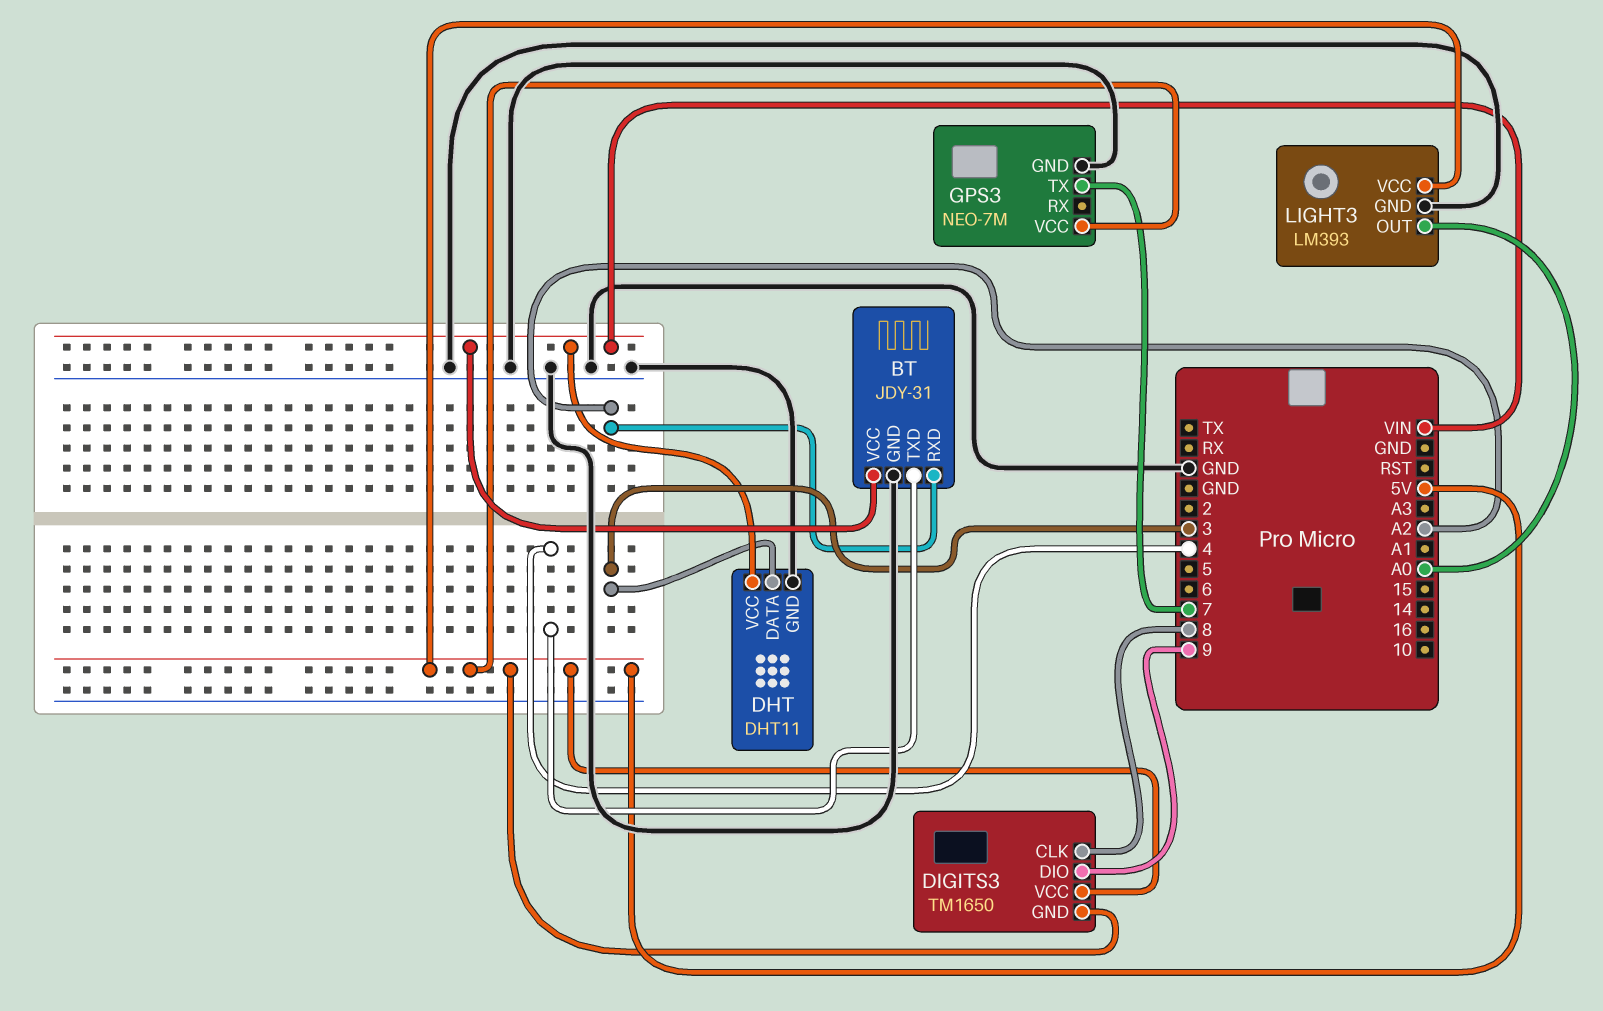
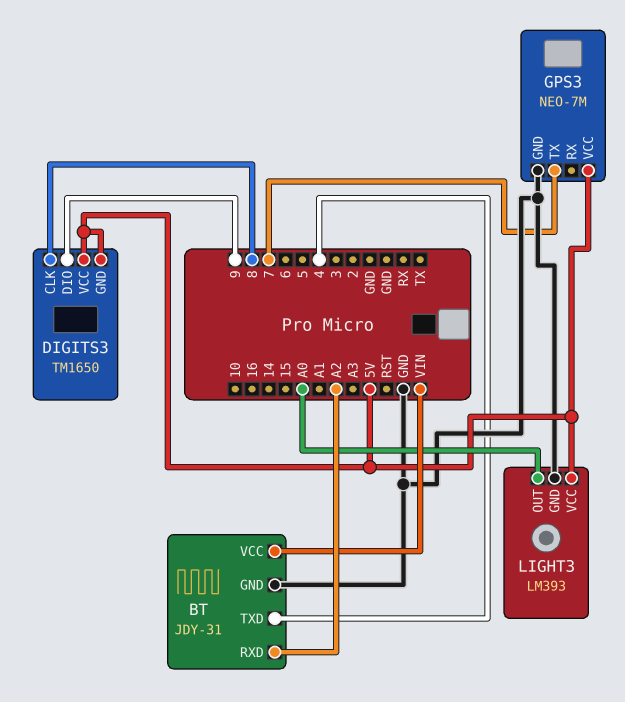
DHT: DHT11 -> none
DHT pin DATA: 3 -> none
DHT pin GND: GND -> none
DHT pin VCC: VIN -> none

